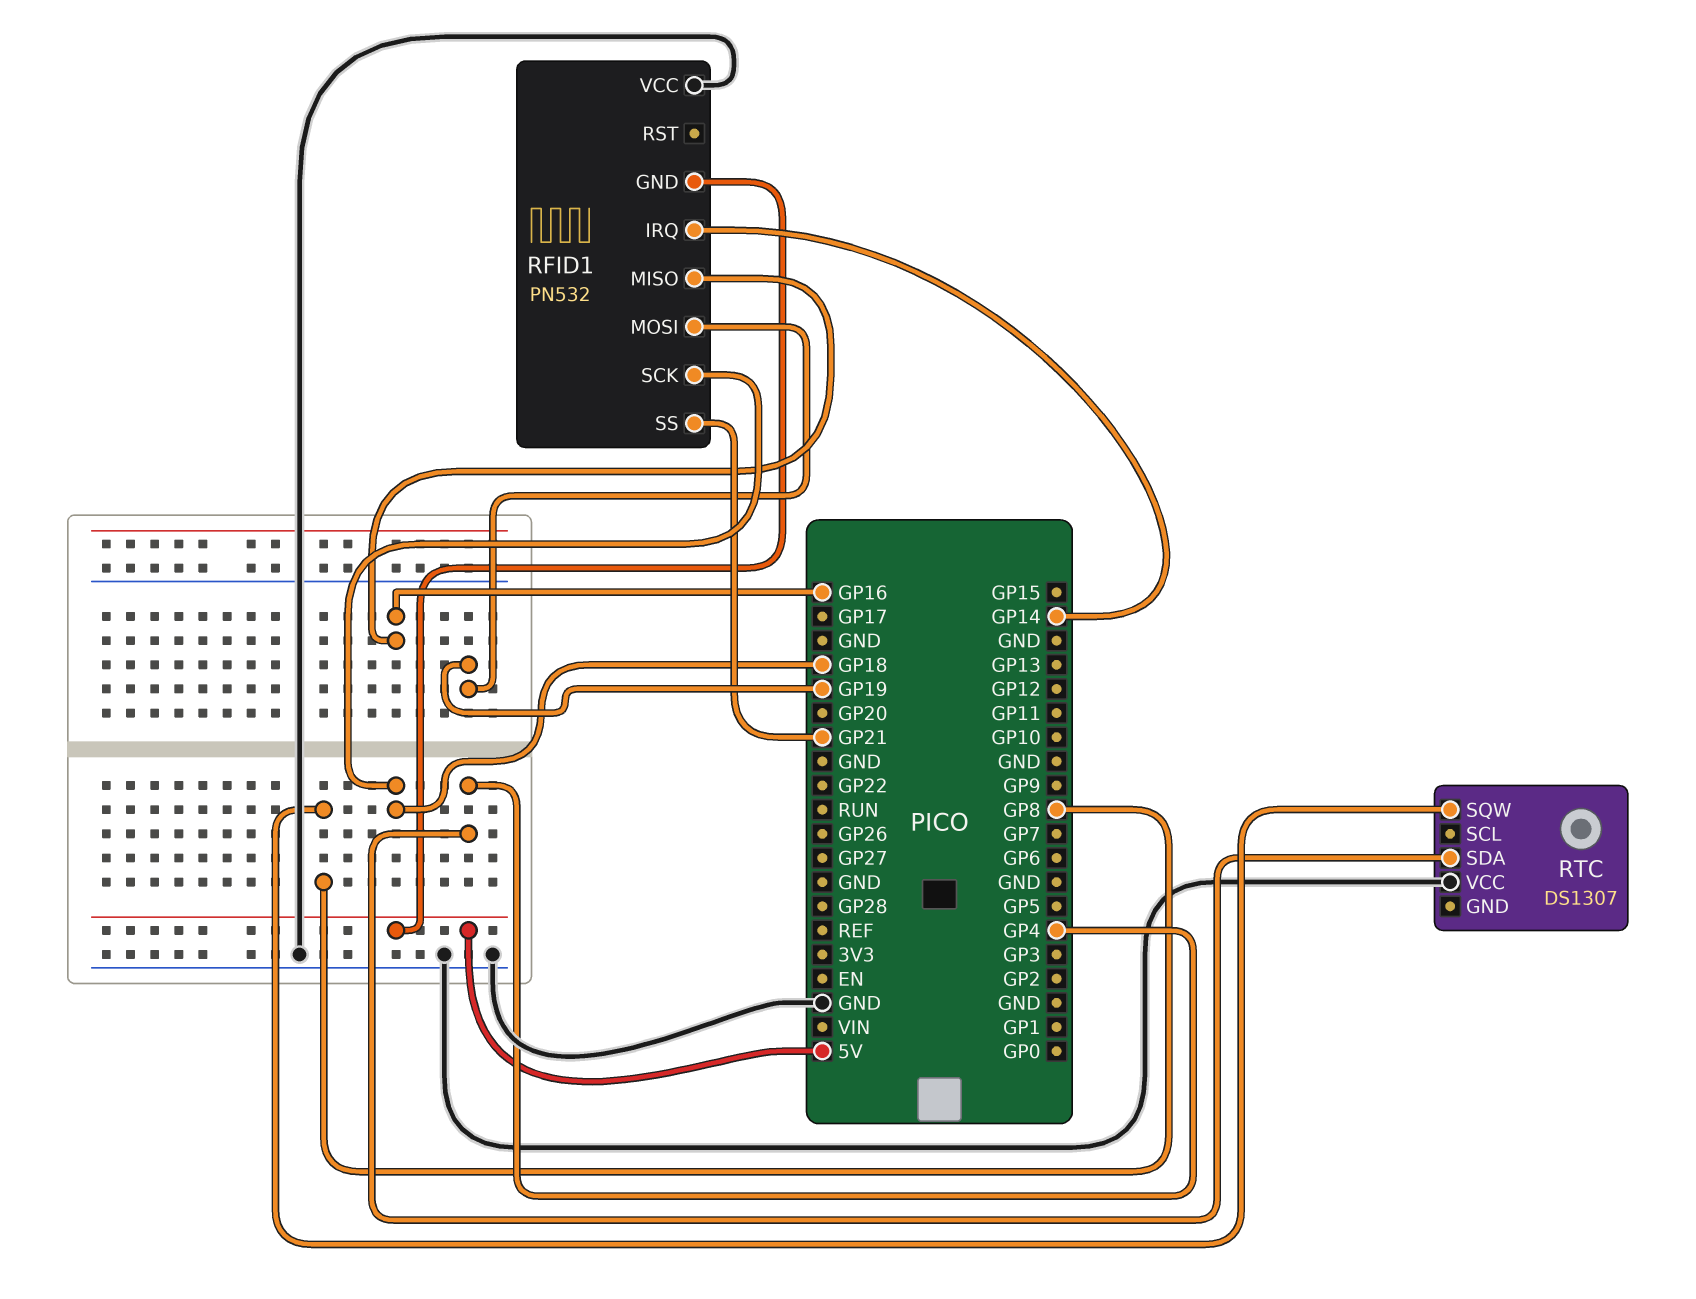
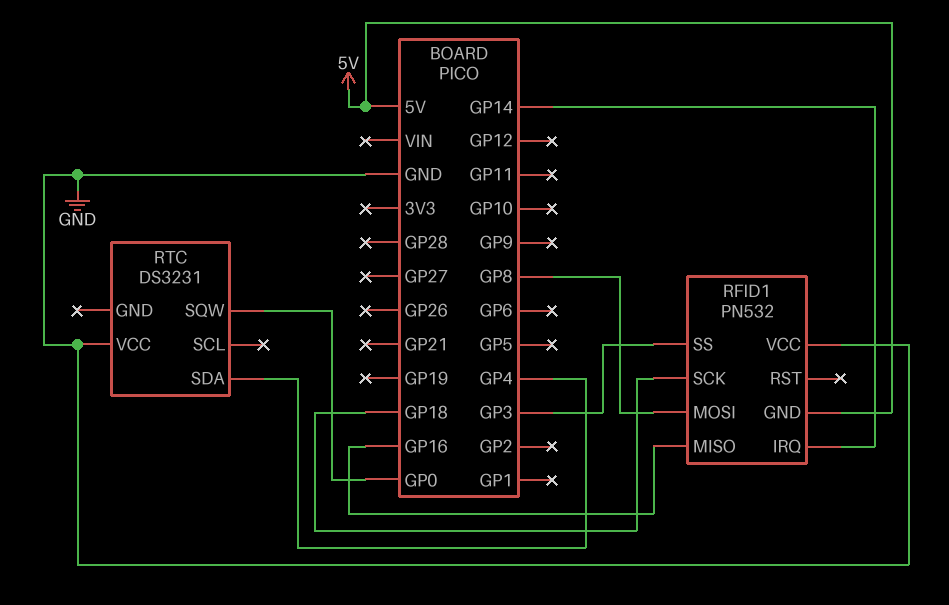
RFID1 pin MOSI: GP19 -> GP8
RFID1 pin SS: GP21 -> GP3
RTC: DS1307 -> DS3231
RTC pin SQW: GP8 -> GP0

